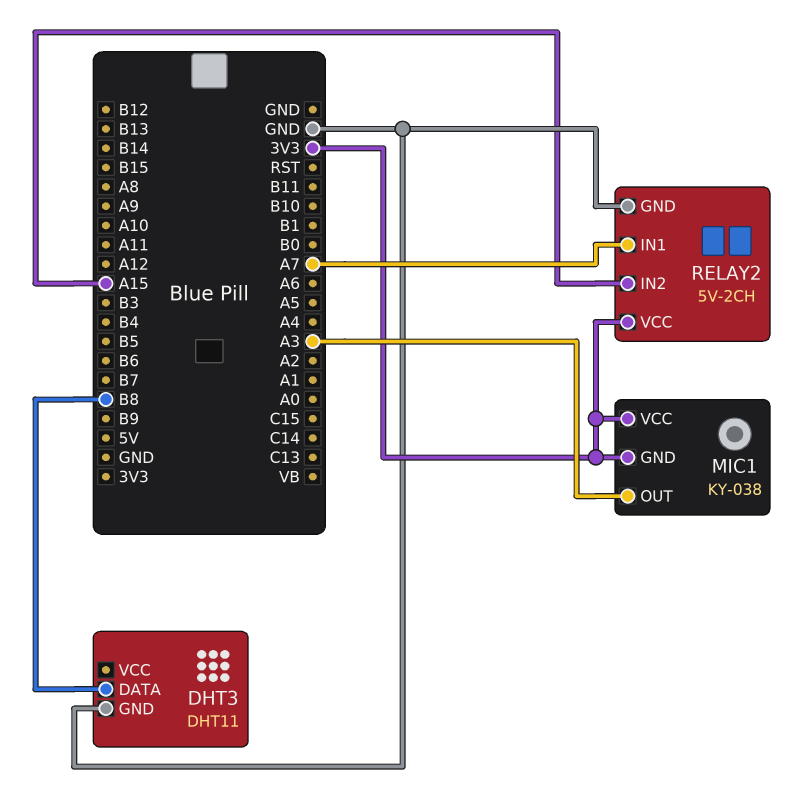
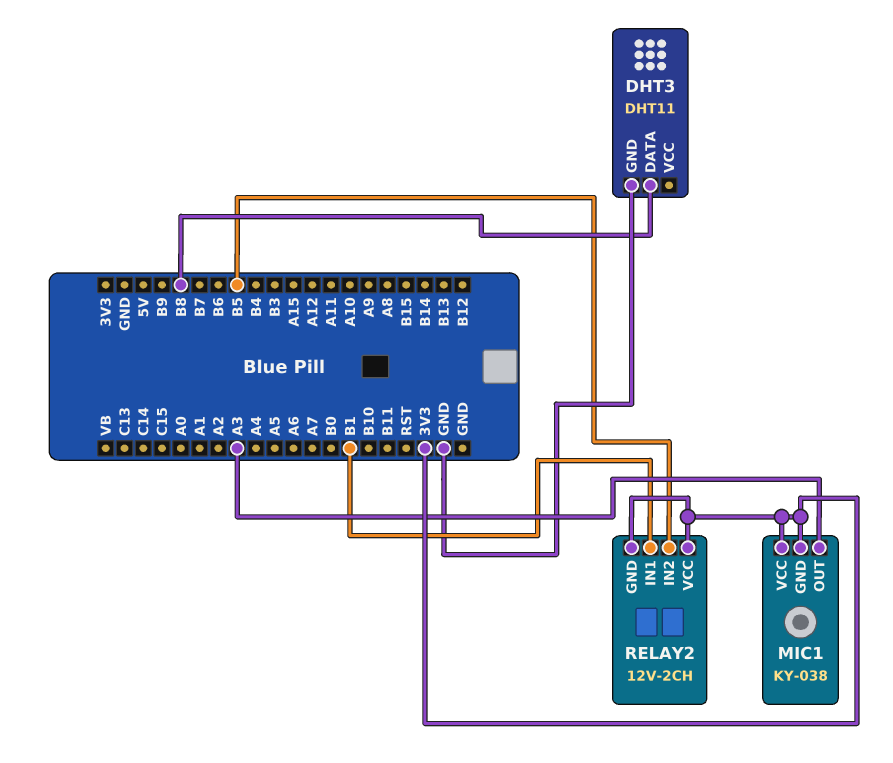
RELAY2: 5V-2CH -> 12V-2CH
RELAY2 pin GND: GND -> 3V3
RELAY2 pin IN1: A7 -> B1
RELAY2 pin IN2: A15 -> B5

